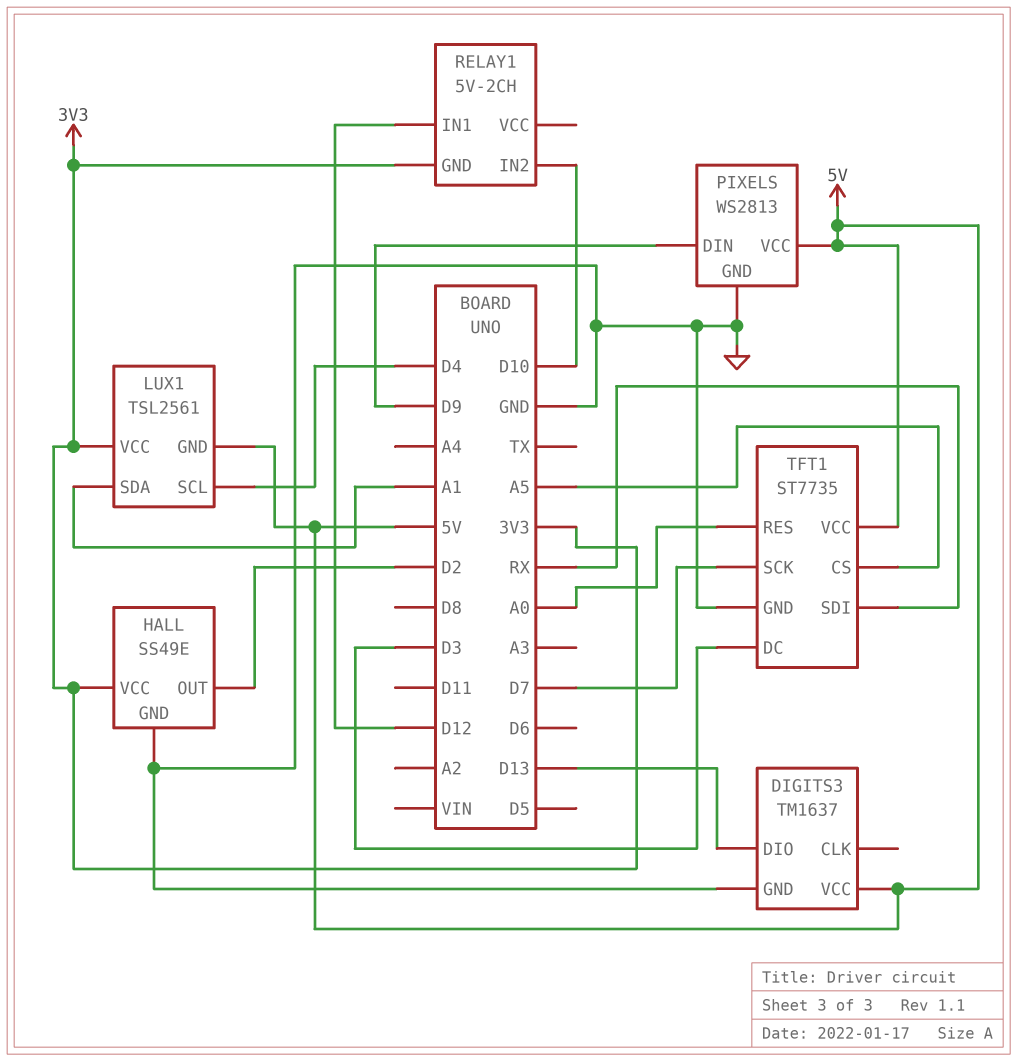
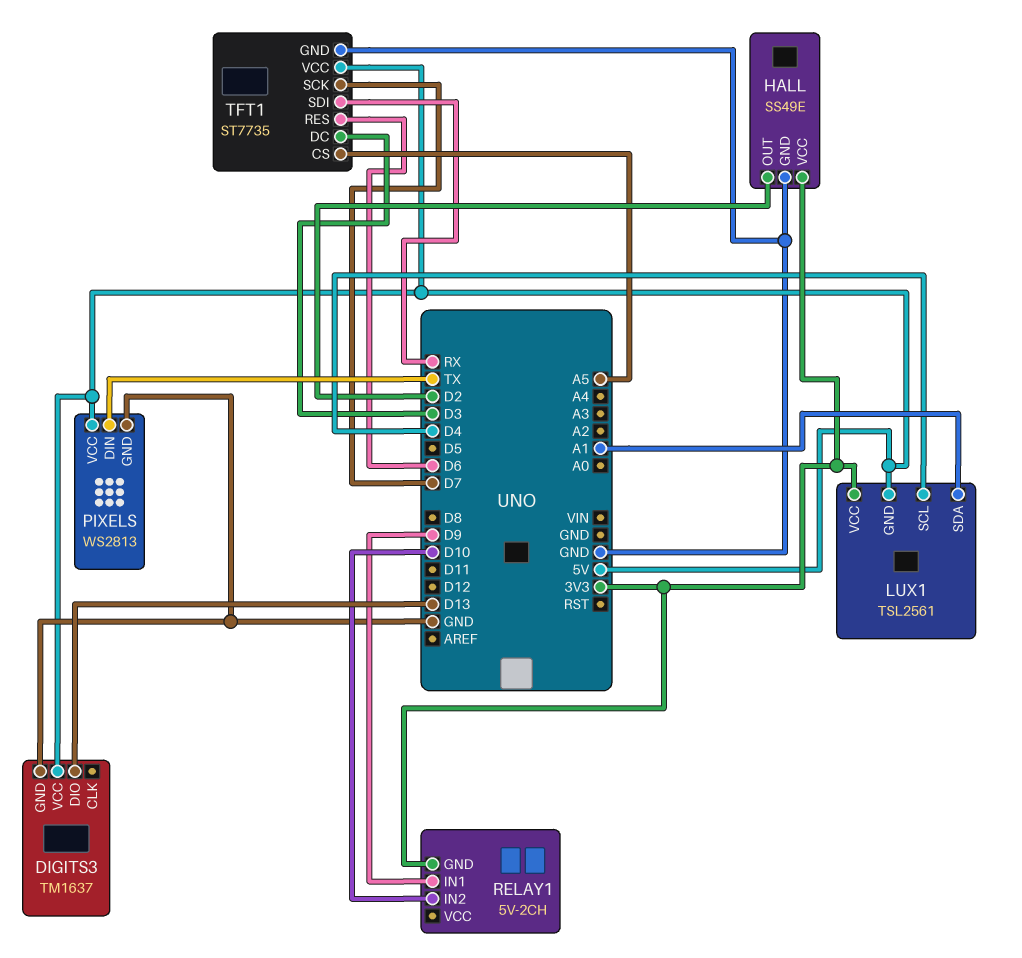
PIXELS pin DIN: D9 -> TX
RELAY1 pin IN1: D12 -> D9
TFT1 pin RES: A0 -> D6

